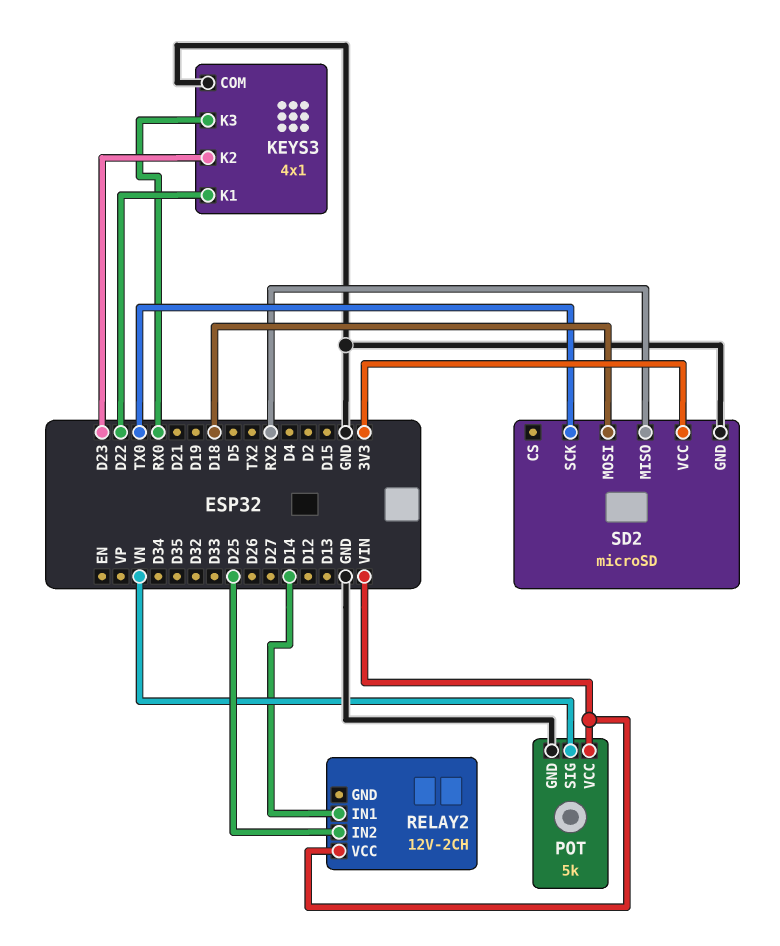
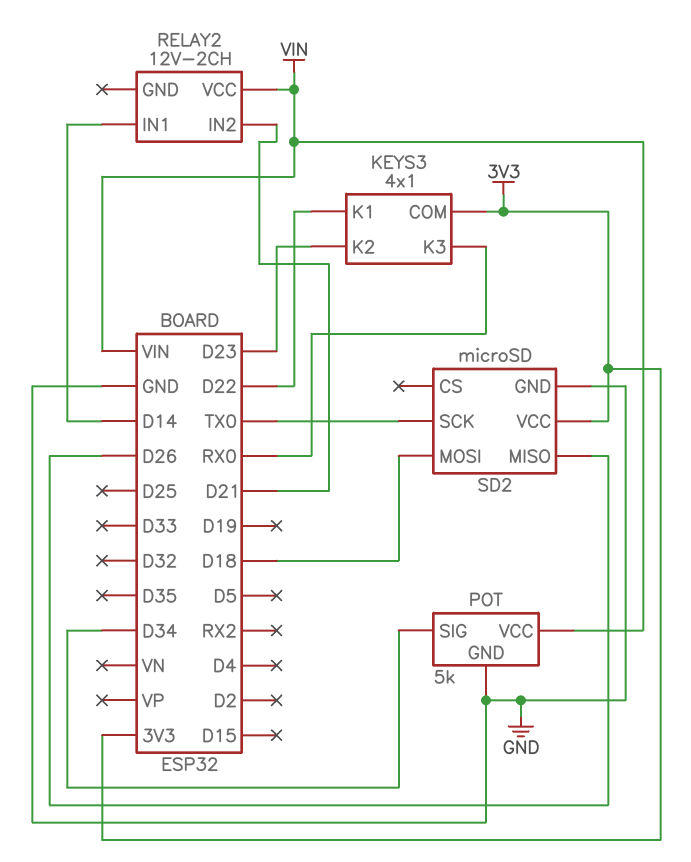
KEYS3 pin COM: GND -> 3V3
POT pin SIG: VN -> D34
RELAY2 pin IN2: D25 -> D21
SD2 pin MISO: RX2 -> D26

